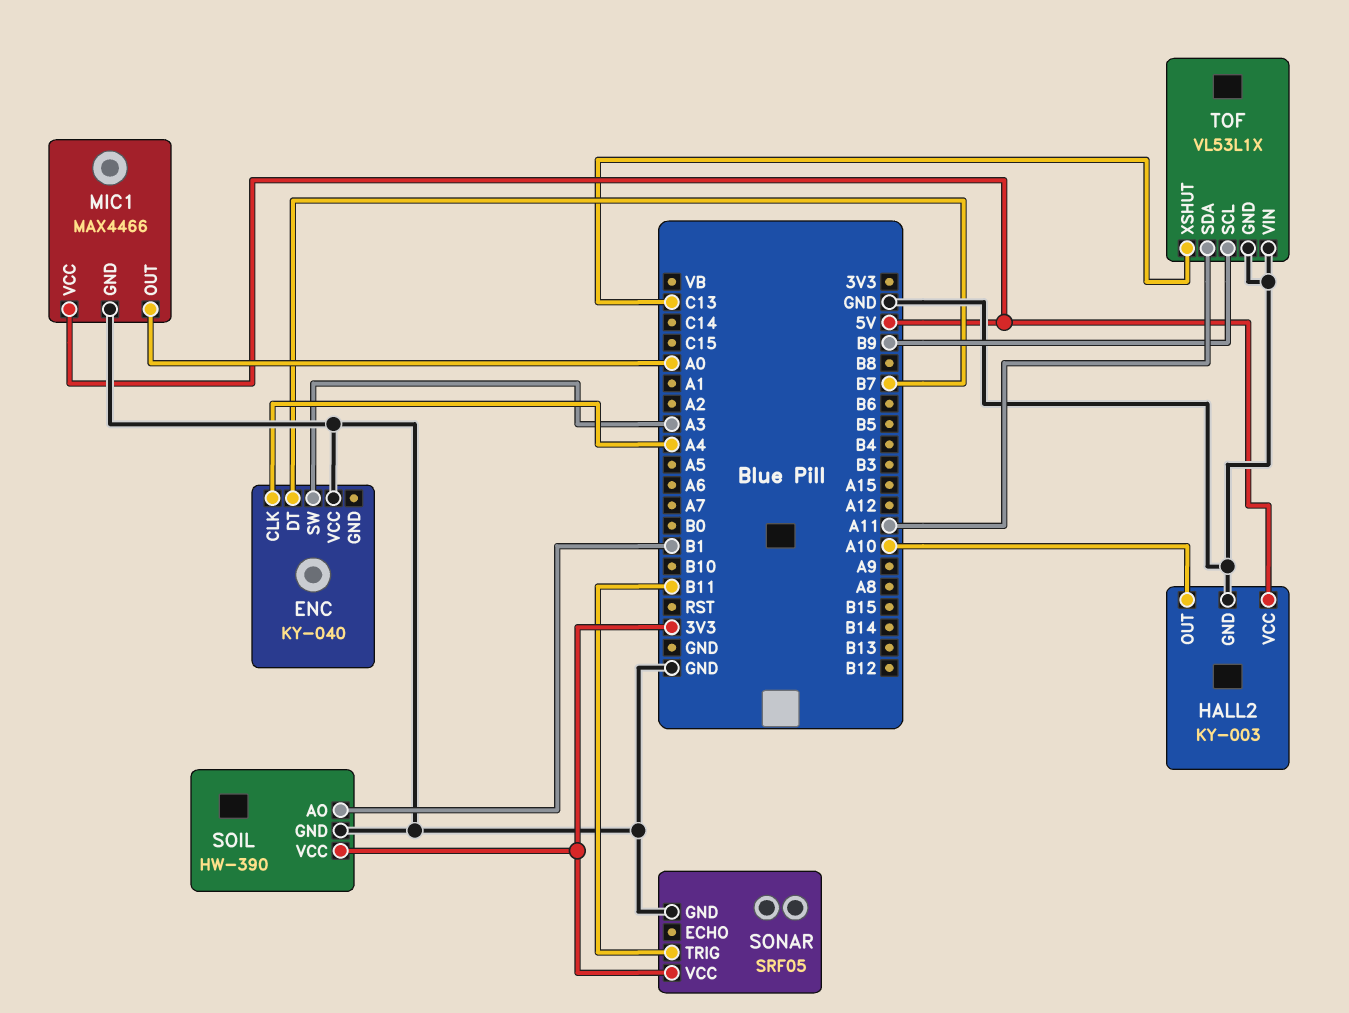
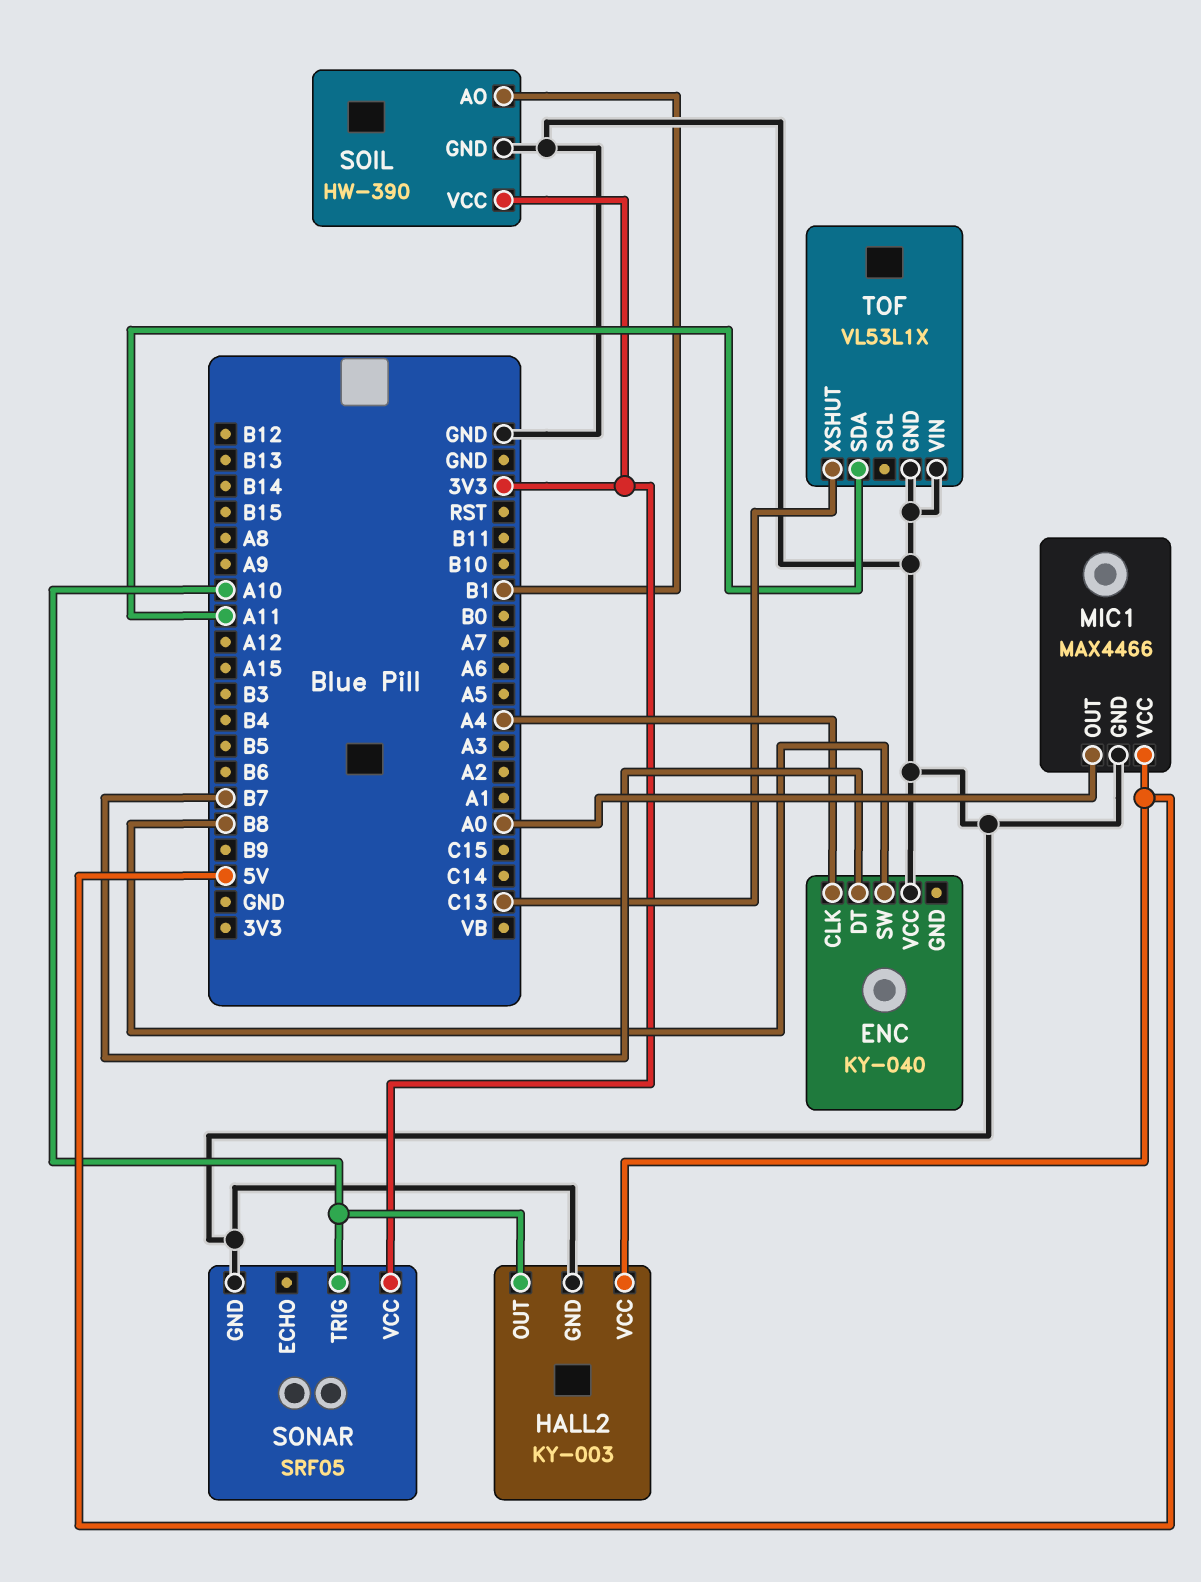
ENC pin SW: A3 -> B8
SONAR pin TRIG: B11 -> A10
TOF pin SCL: B9 -> none

